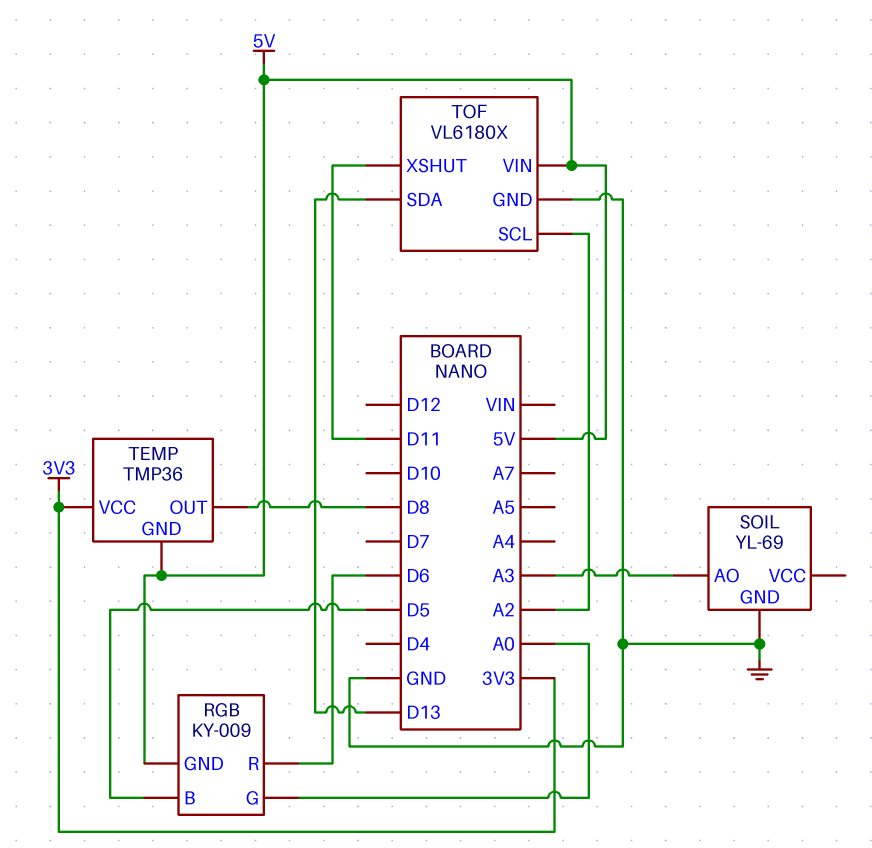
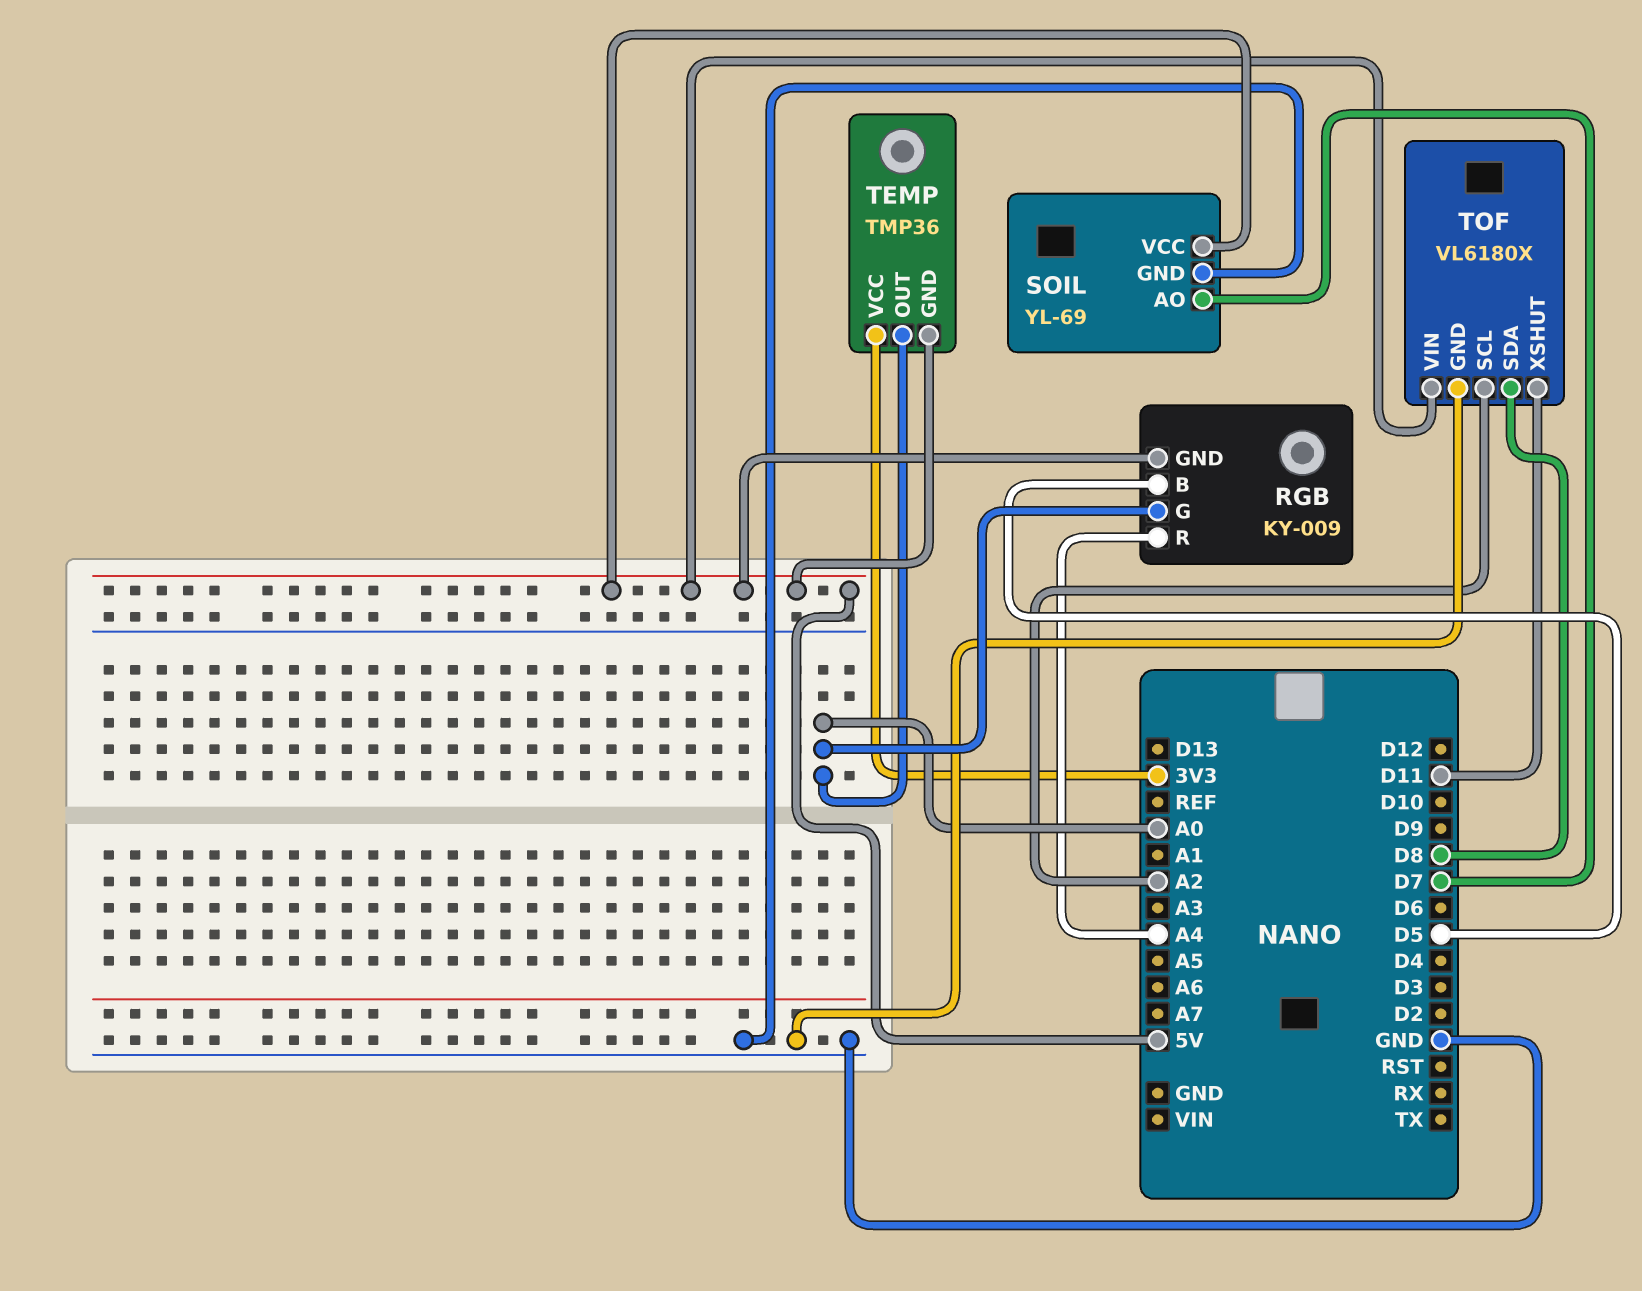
RGB pin R: D6 -> A4
SOIL pin AO: A3 -> D7
SOIL pin VCC: none -> 5V
TEMP pin OUT: D8 -> A0
TOF pin SDA: D13 -> D8

